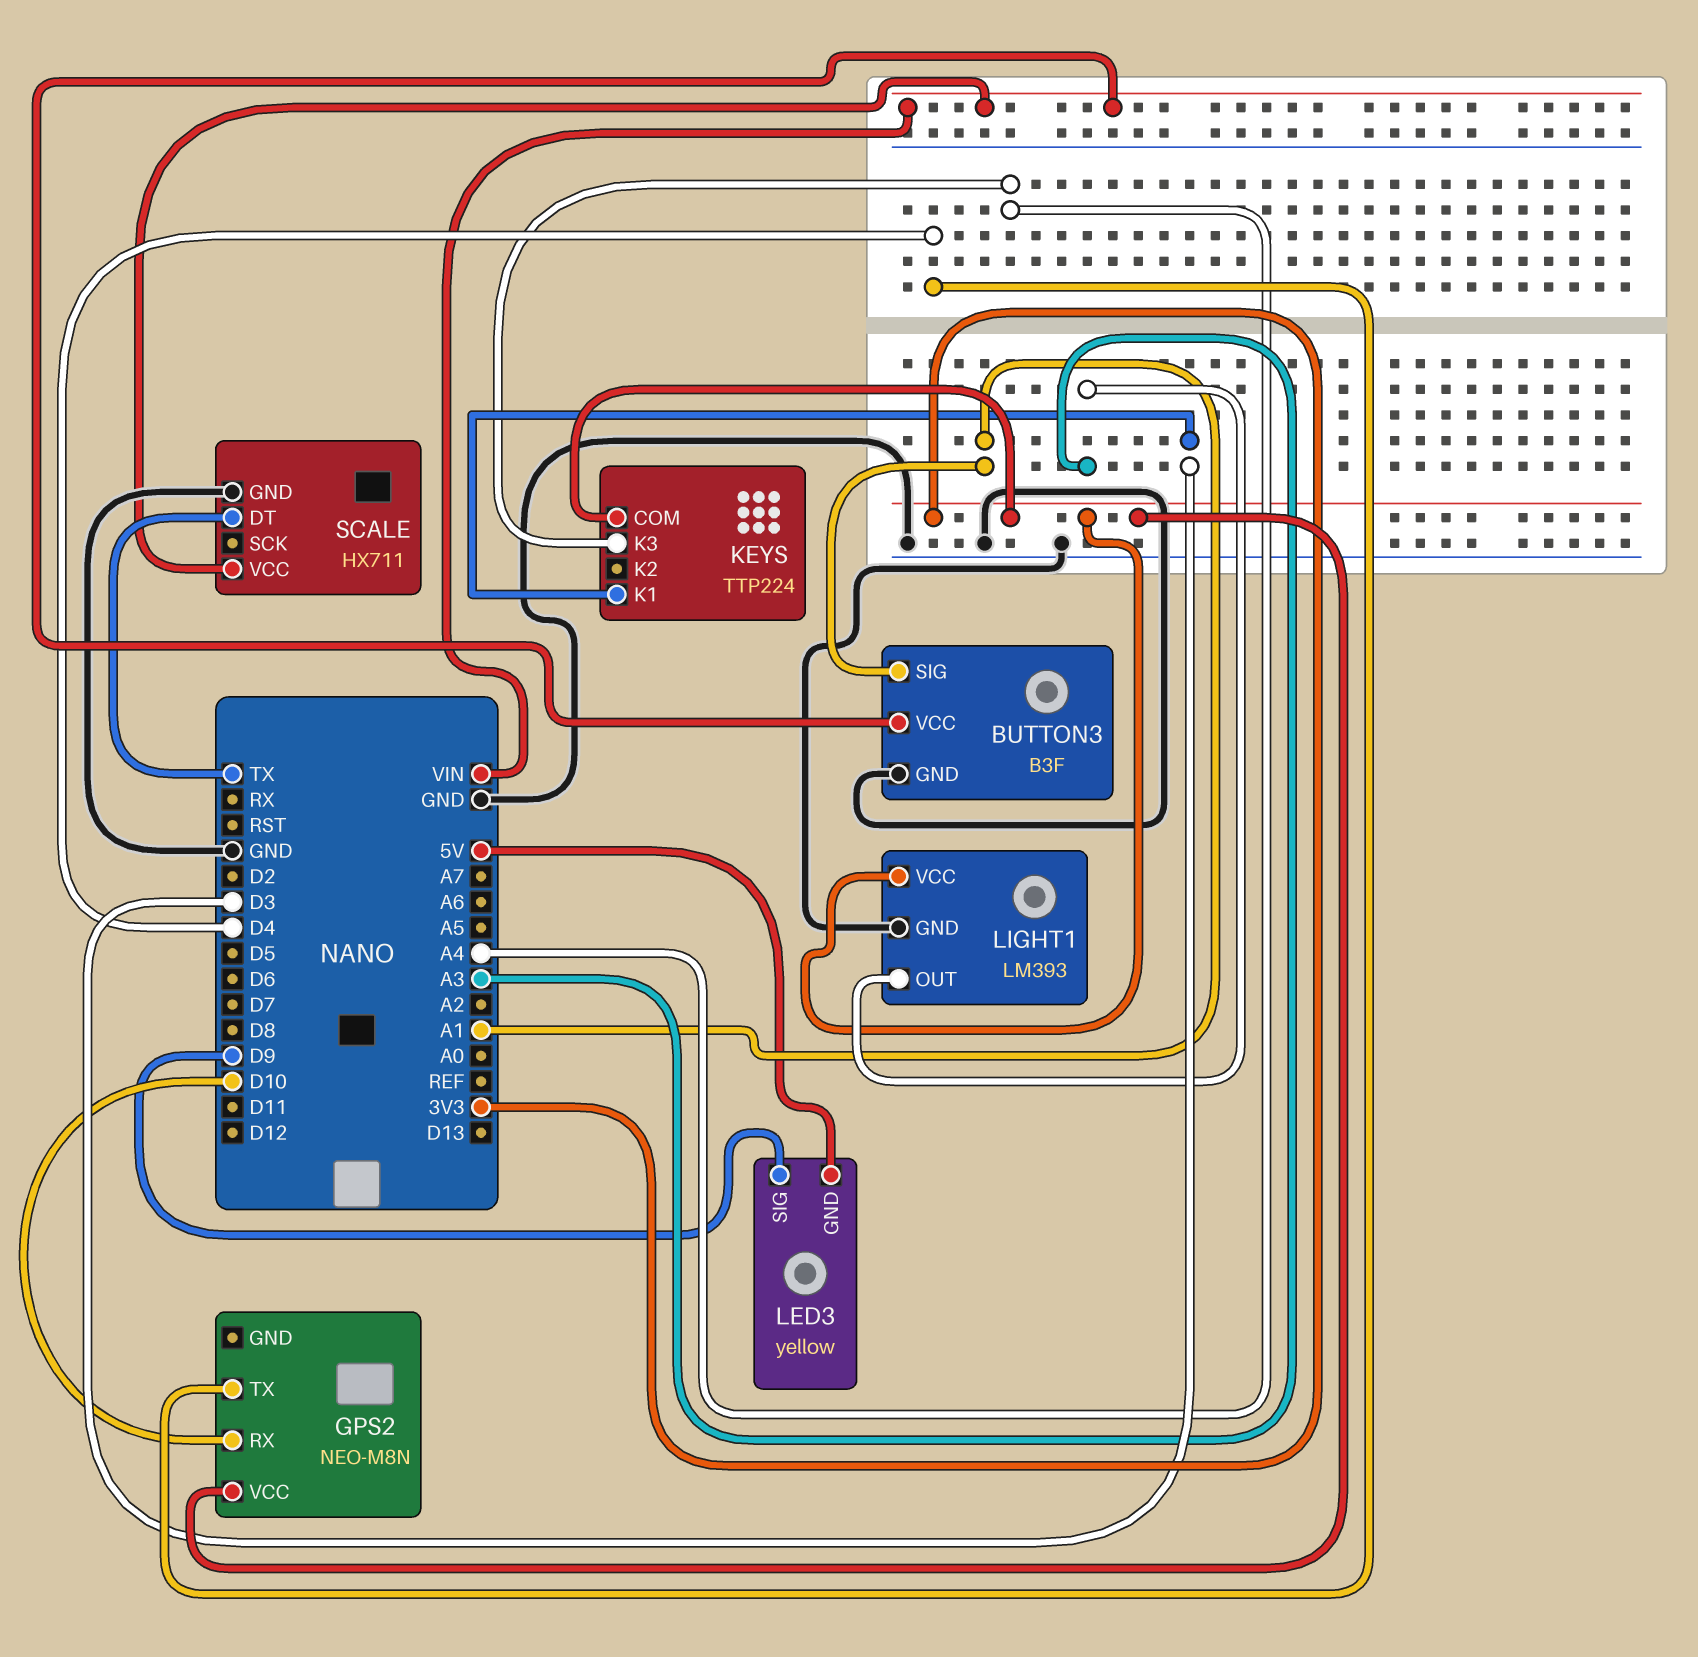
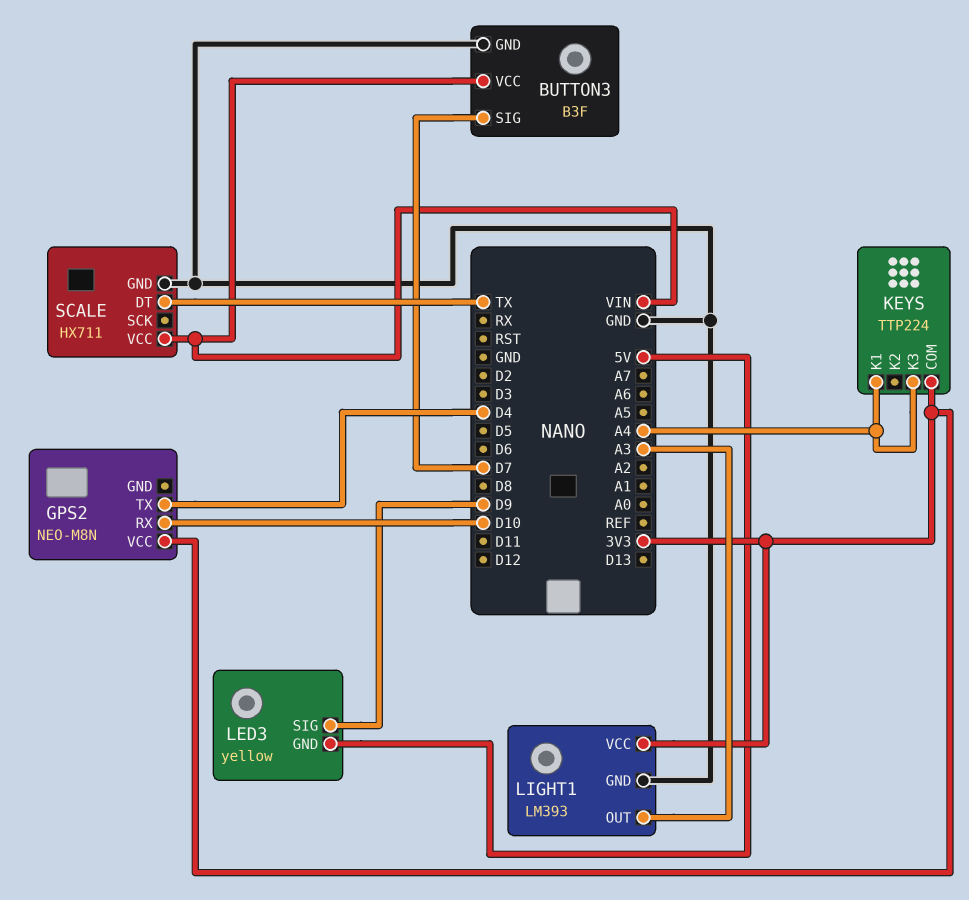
BUTTON3 pin SIG: A1 -> D7
KEYS pin K1: D3 -> A4

